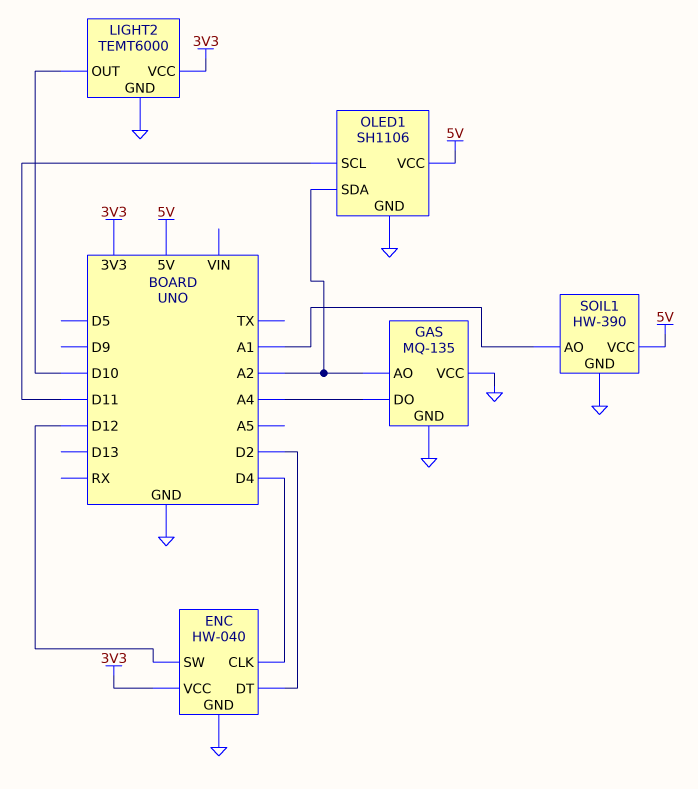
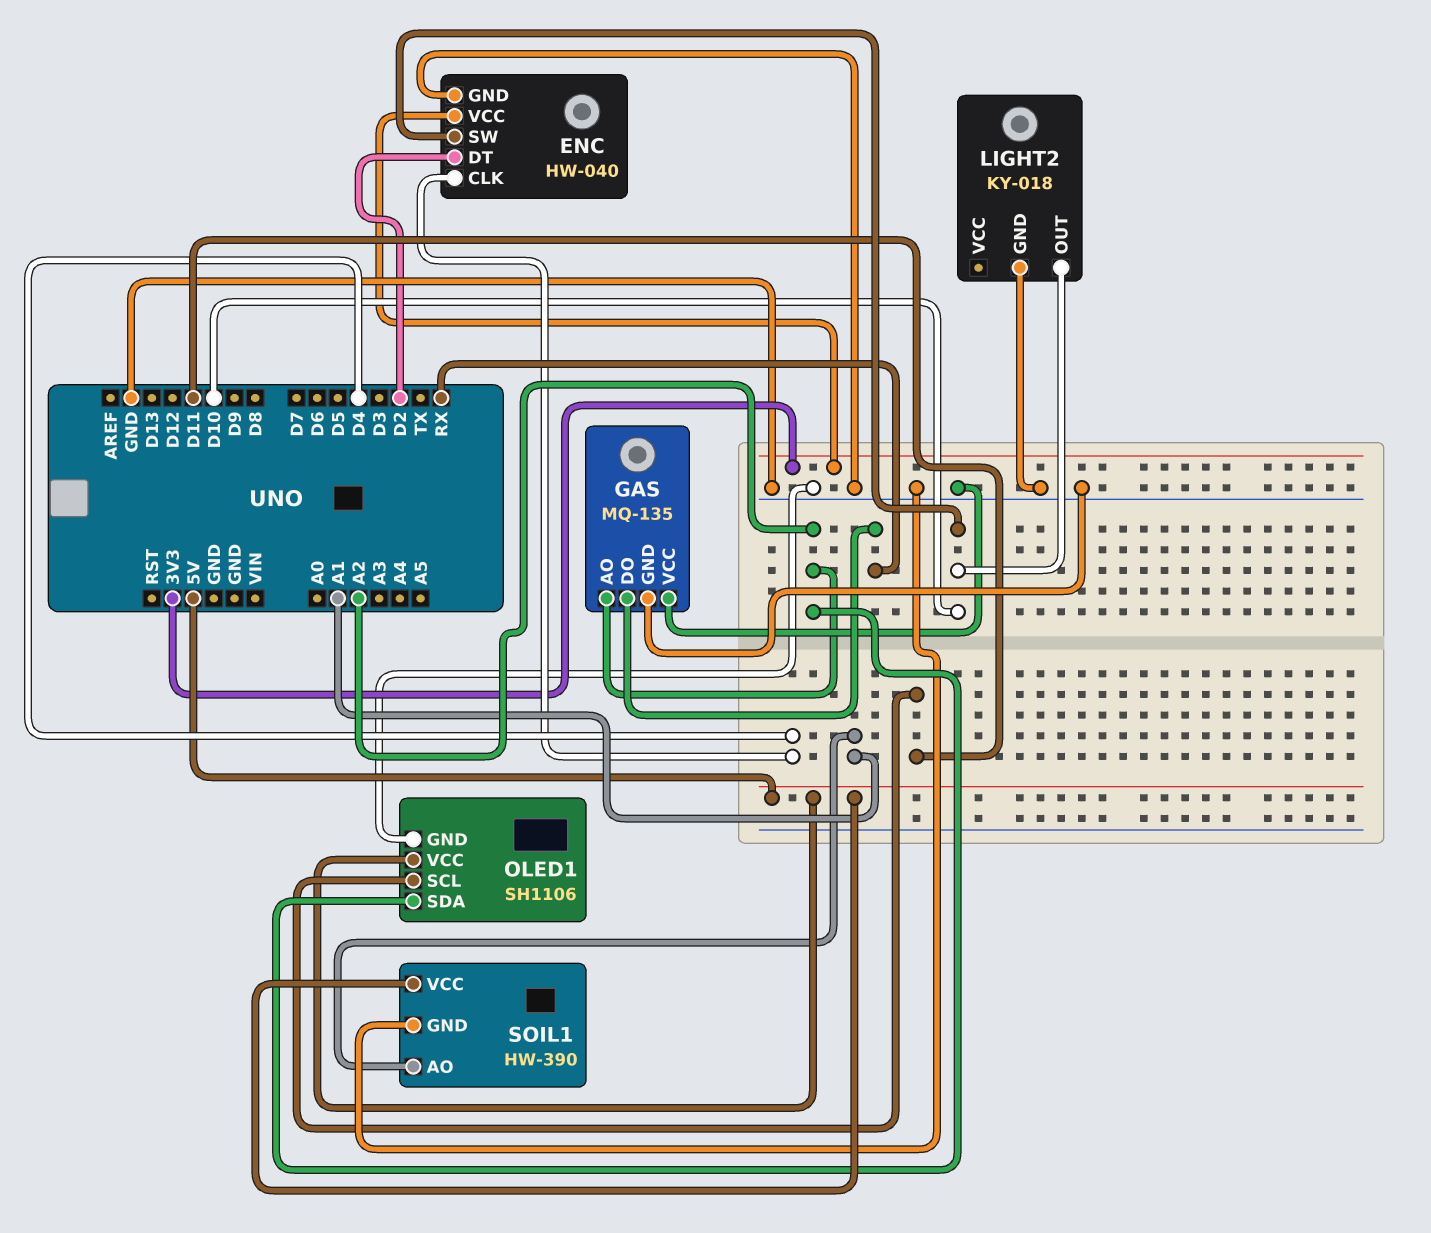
ENC pin SW: D12 -> D10
GAS pin DO: A4 -> RX
LIGHT2: TEMT6000 -> KY-018
LIGHT2 pin VCC: 3V3 -> none

